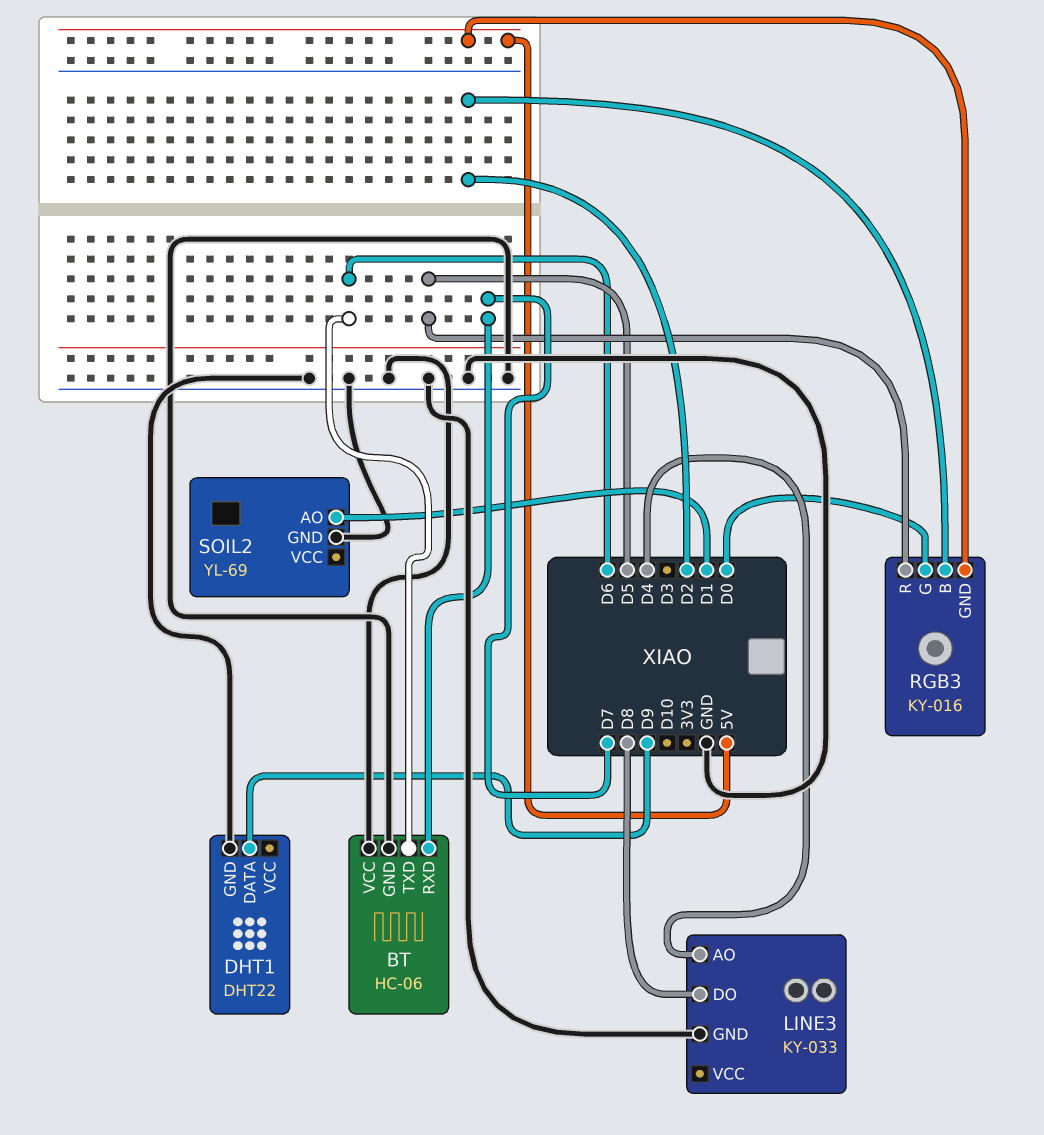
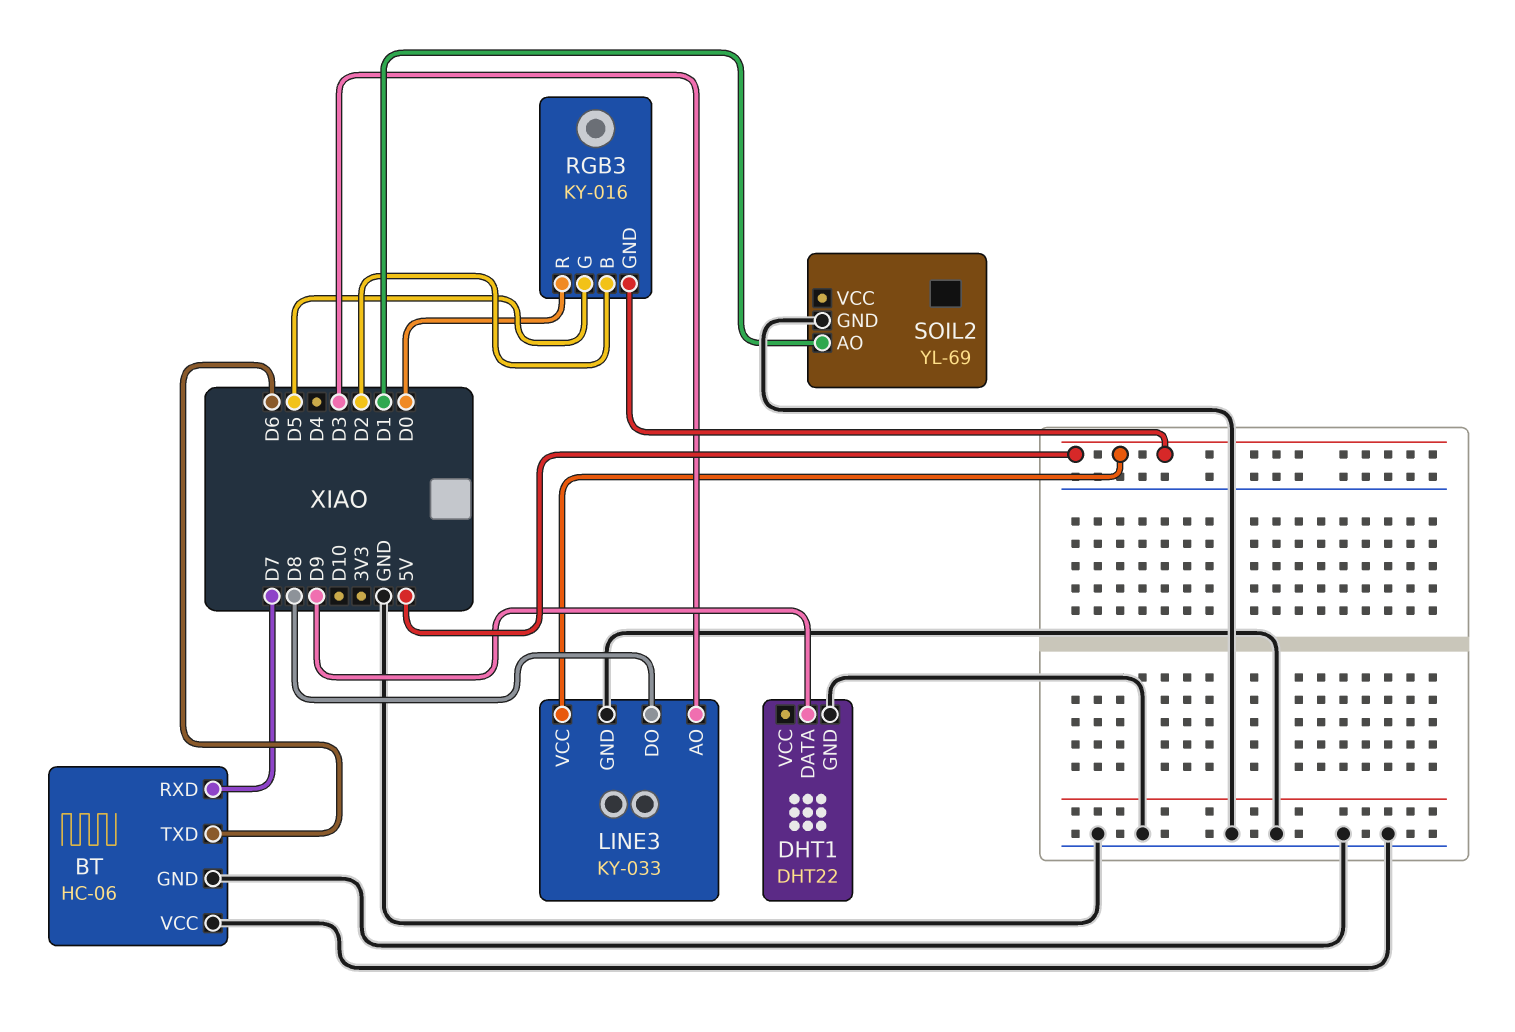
LINE3 pin AO: D4 -> D3
LINE3 pin VCC: none -> 5V
RGB3 pin G: D0 -> D5
RGB3 pin R: D5 -> D0

